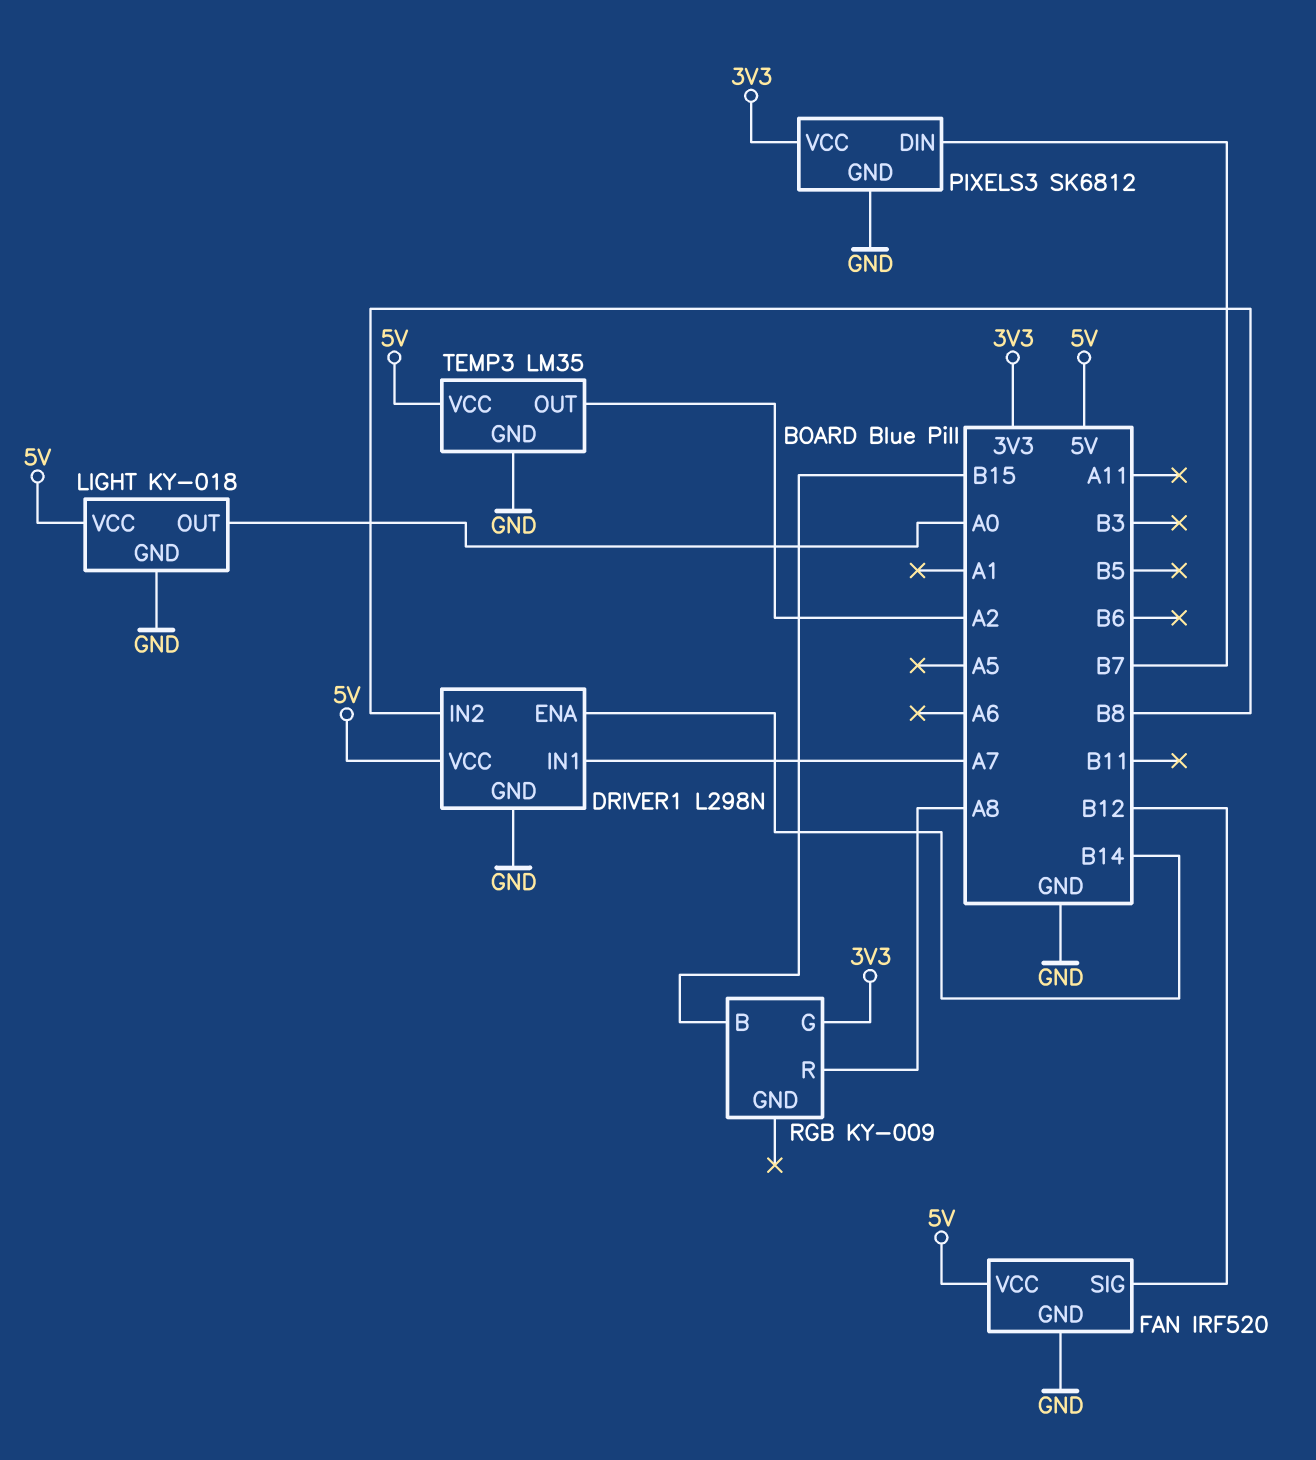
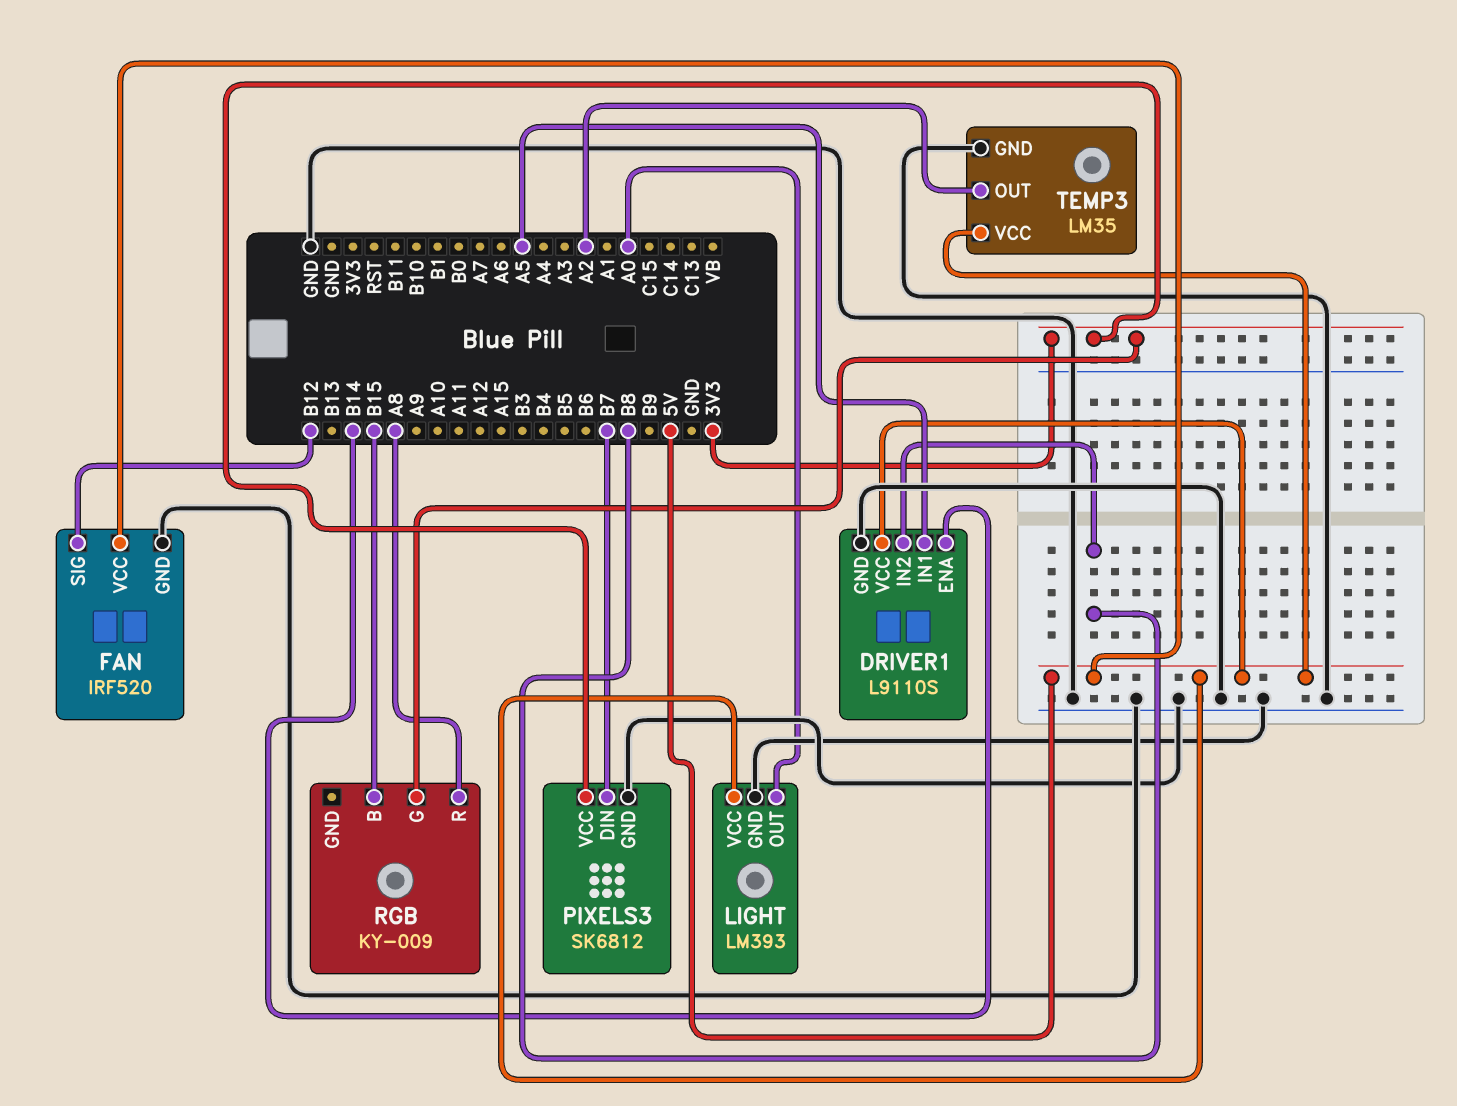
DRIVER1: L298N -> L9110S
DRIVER1 pin IN1: A7 -> A5
LIGHT: KY-018 -> LM393

